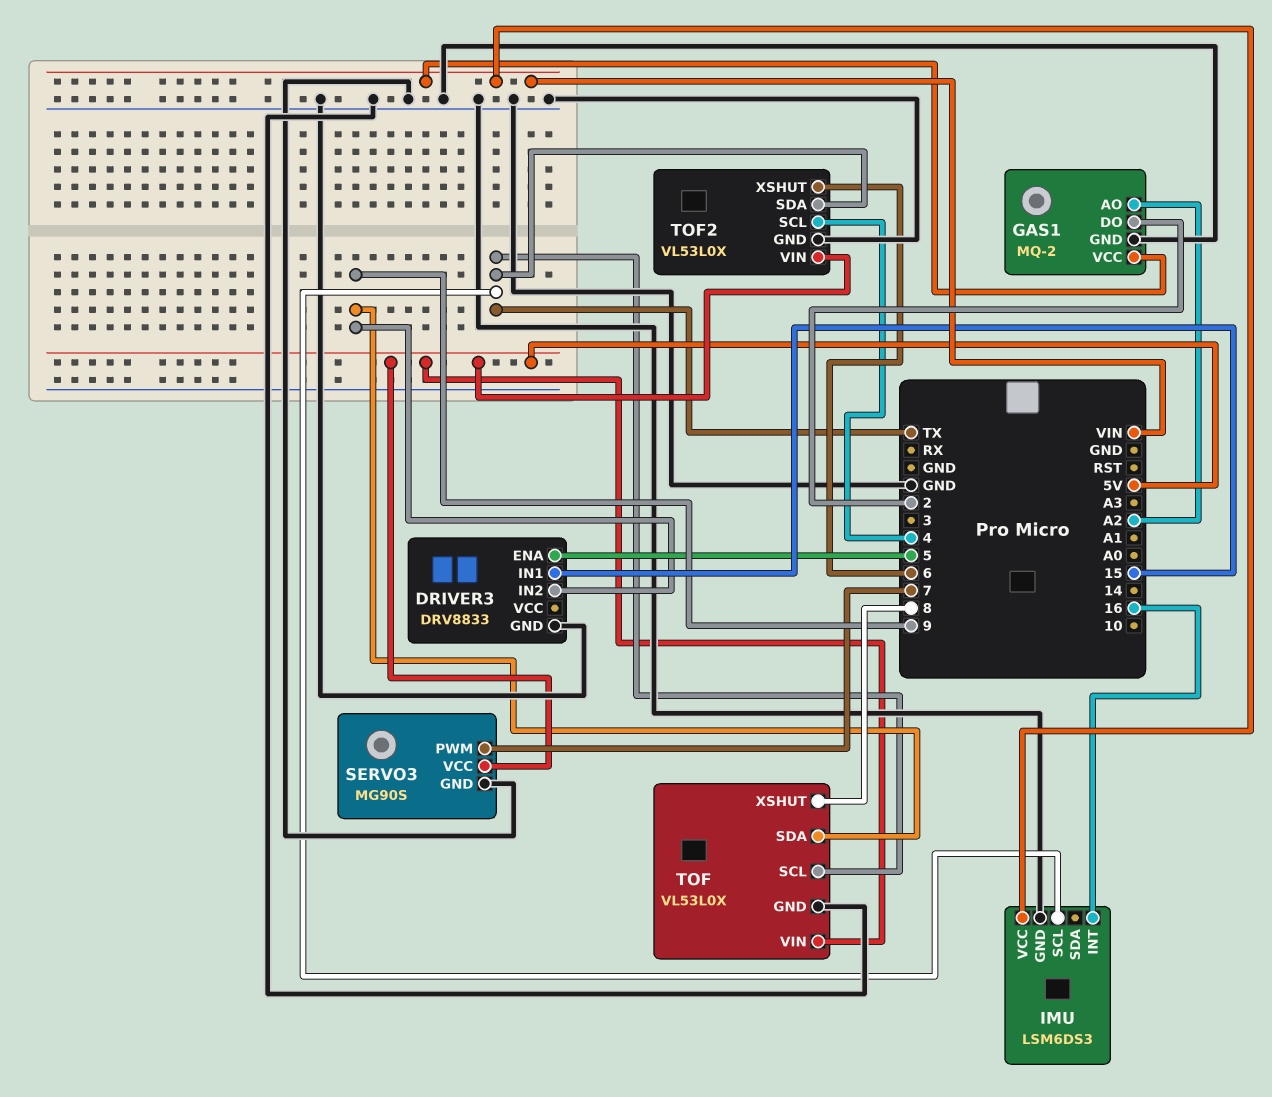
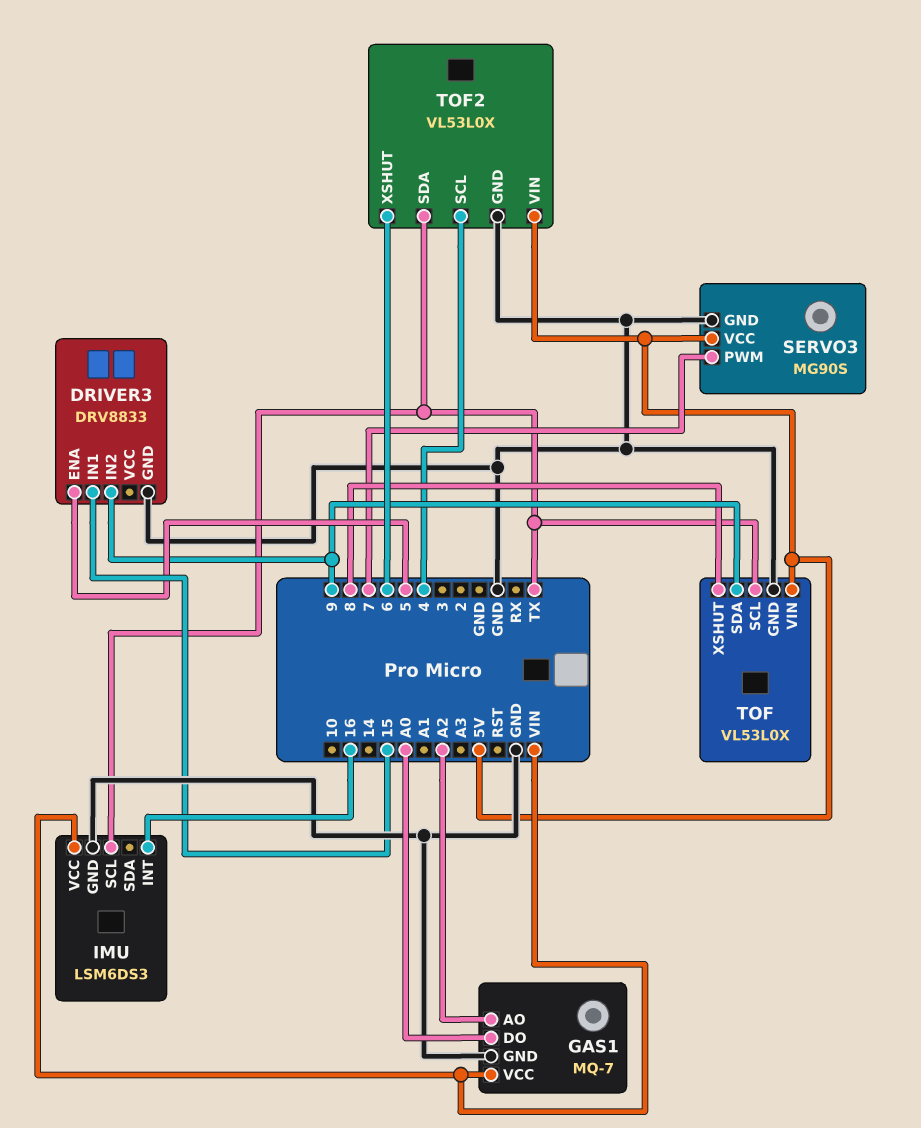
GAS1: MQ-2 -> MQ-7
GAS1 pin DO: 2 -> A0

